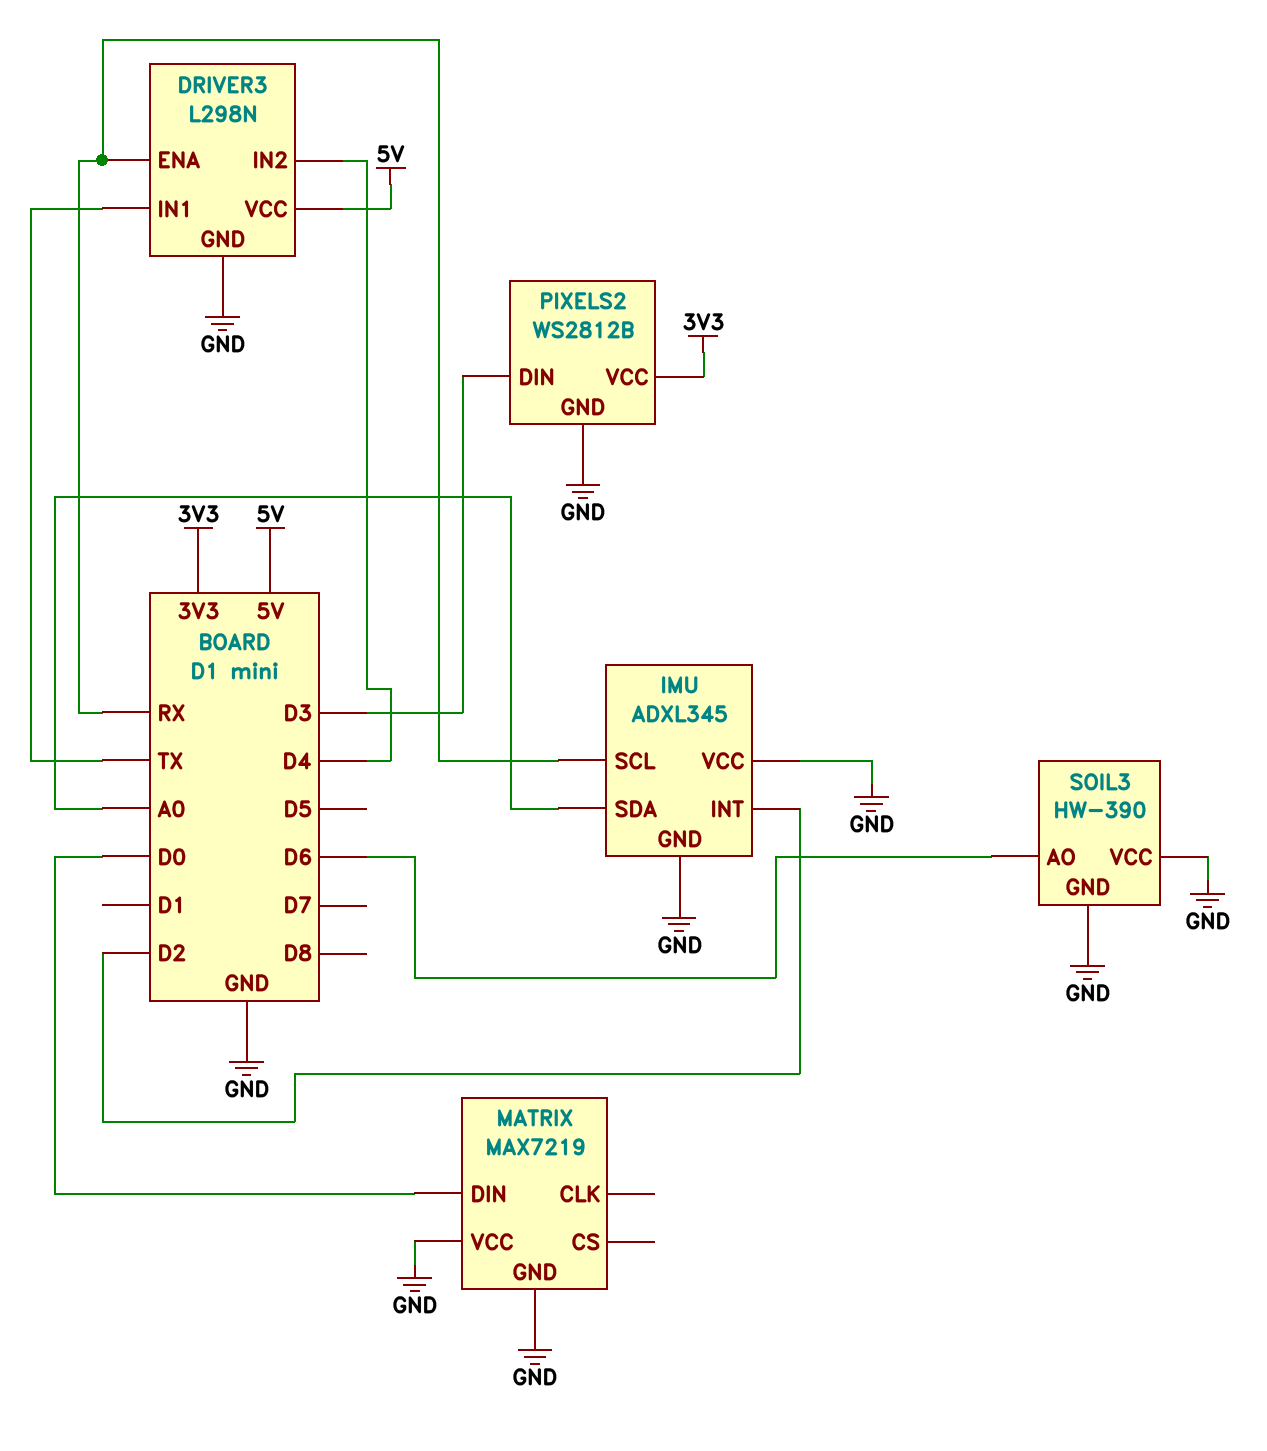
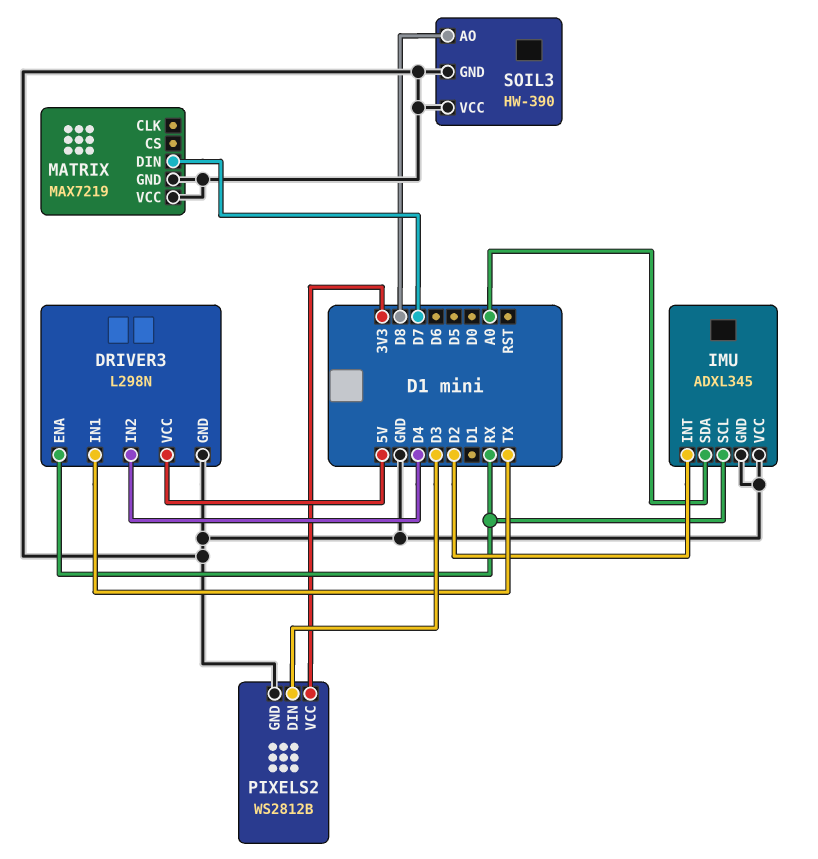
MATRIX pin DIN: D0 -> D7
SOIL3 pin AO: D6 -> D8

